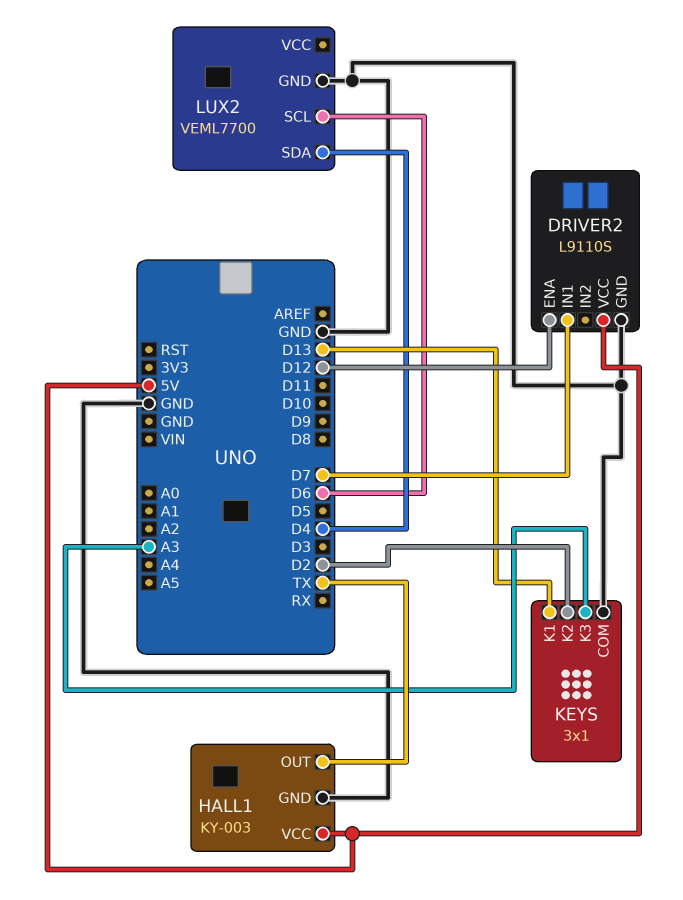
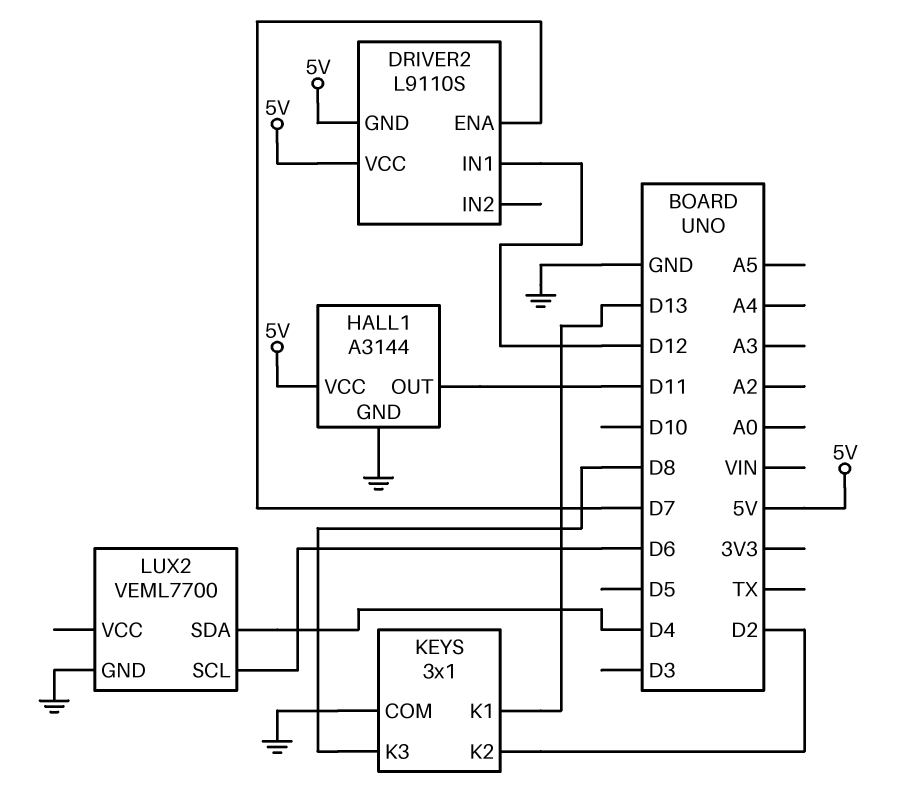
DRIVER2 pin ENA: D12 -> D7
DRIVER2 pin GND: GND -> 5V
DRIVER2 pin IN1: D7 -> D12
HALL1: KY-003 -> A3144
HALL1 pin OUT: TX -> D11
KEYS pin K3: A3 -> D8

